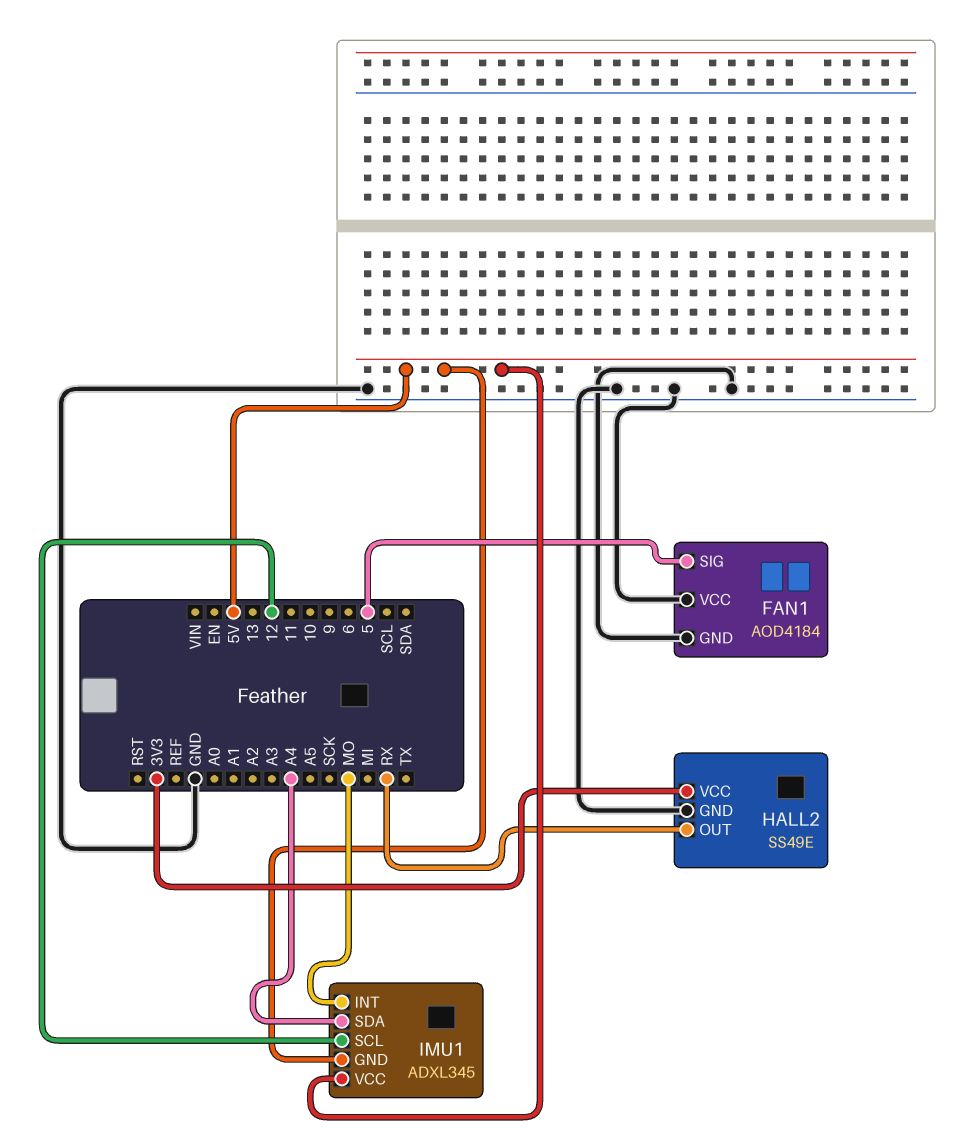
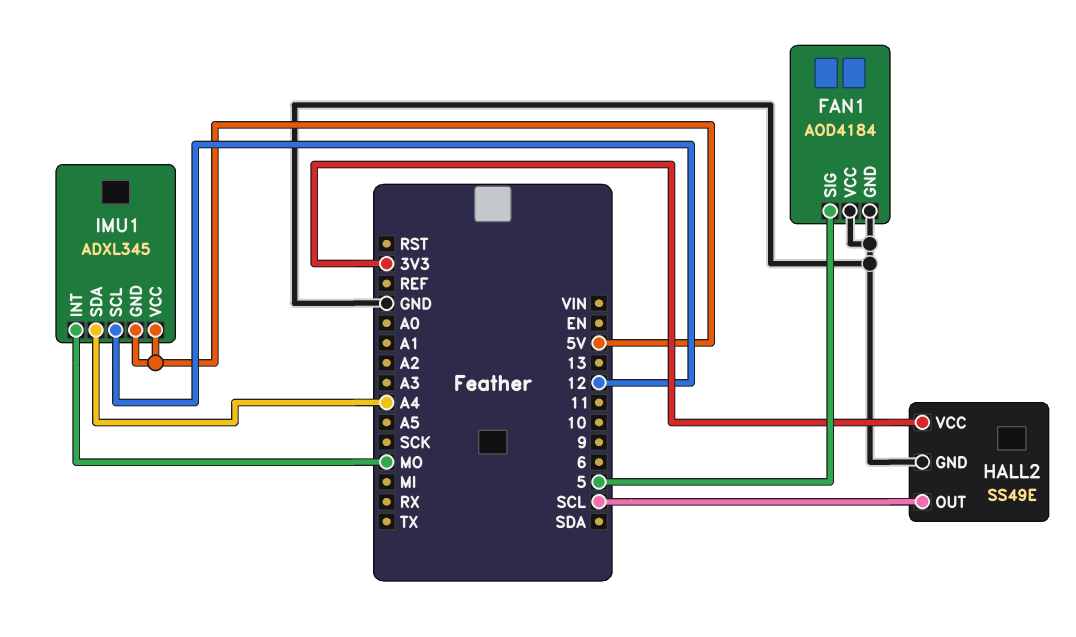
HALL2 pin OUT: RX -> SCL

